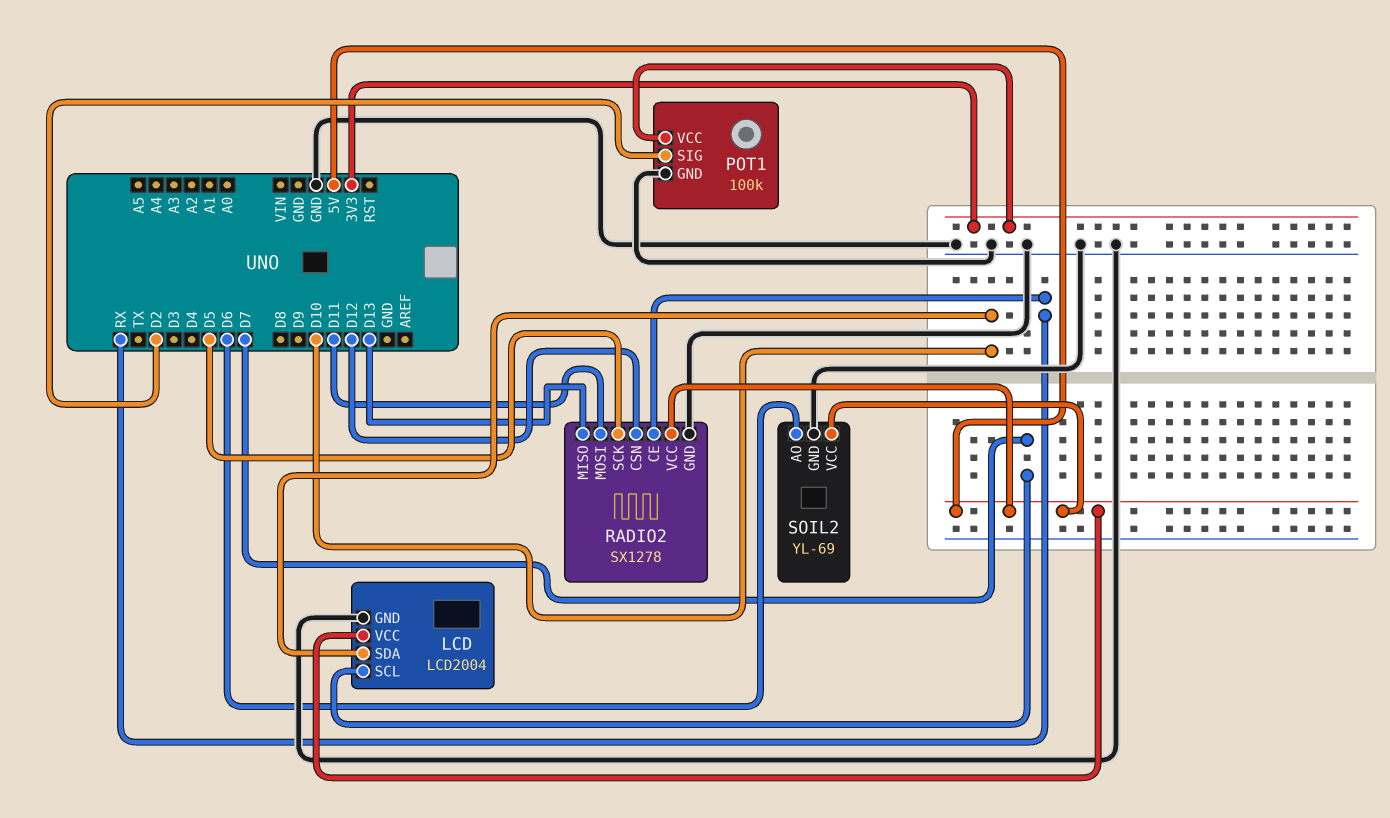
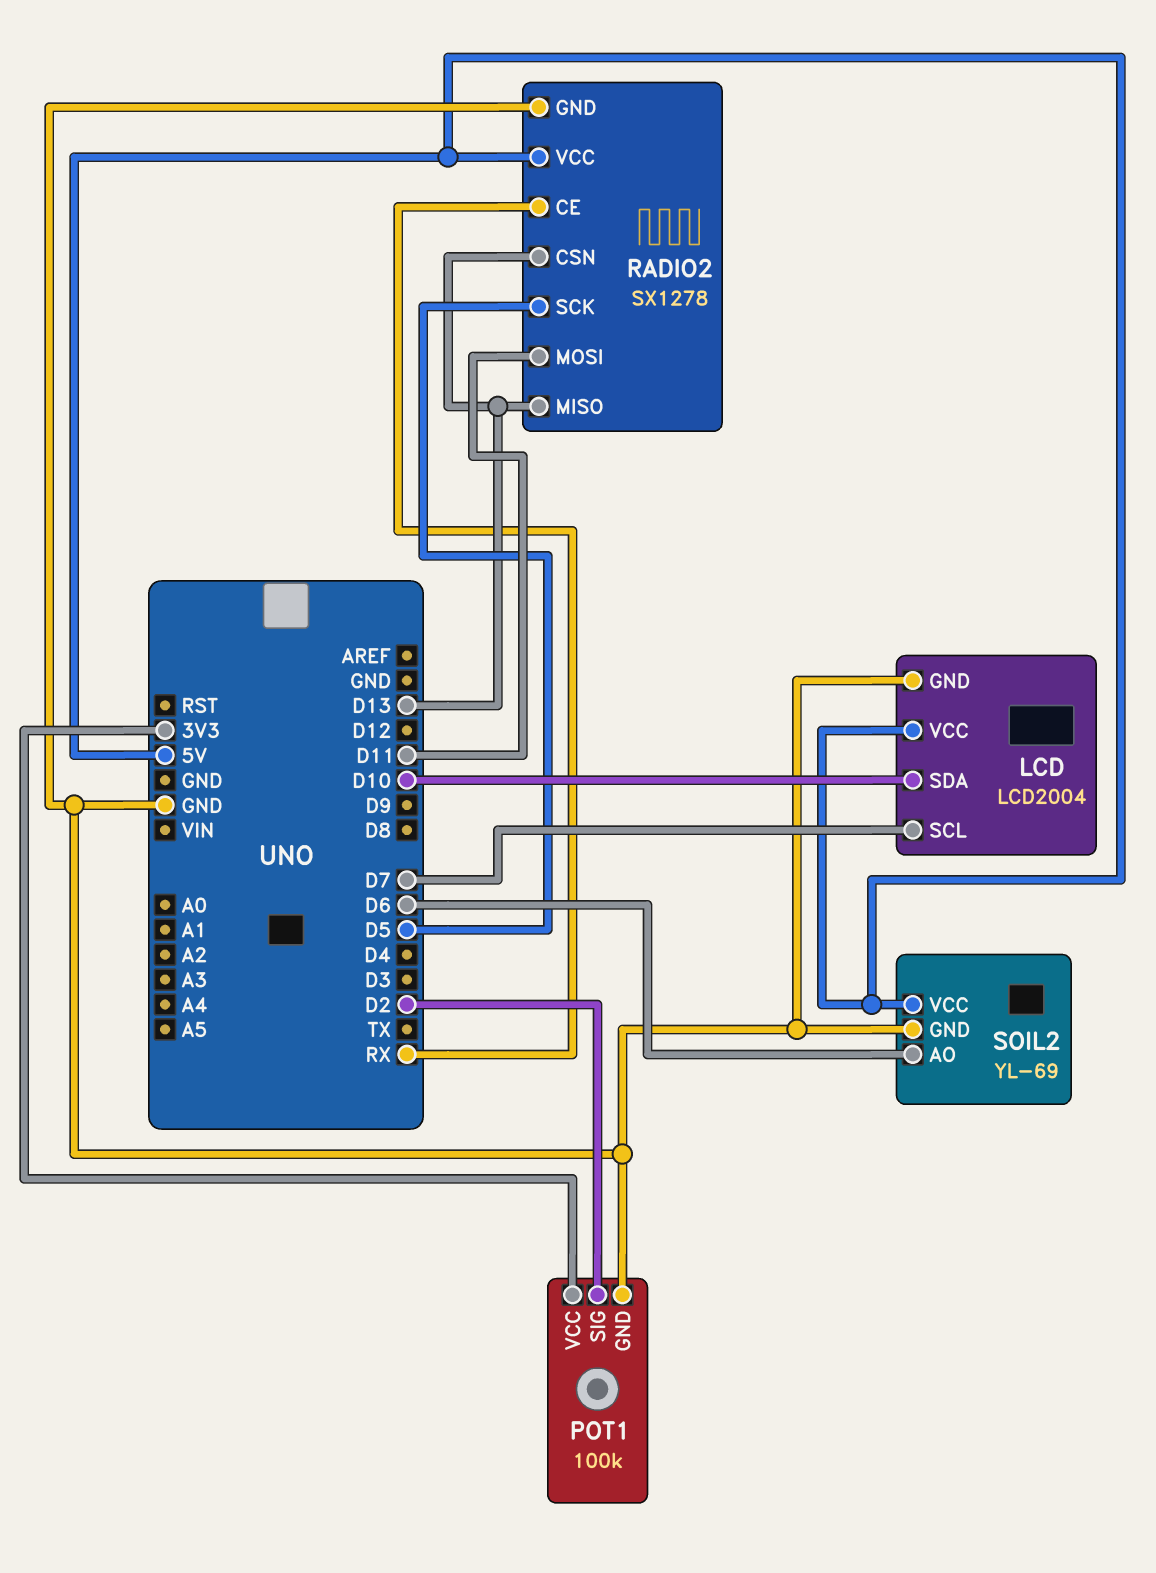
RADIO2 pin CSN: D12 -> D13

